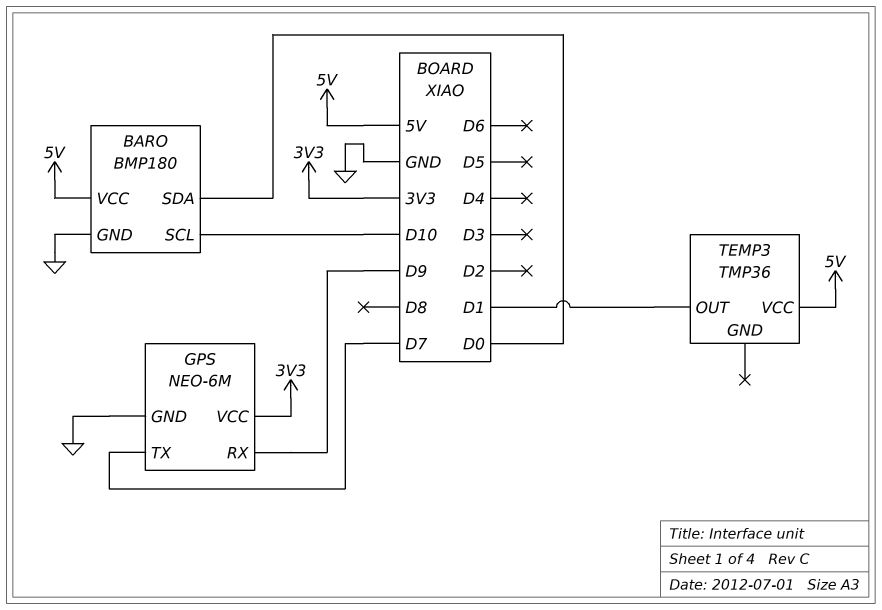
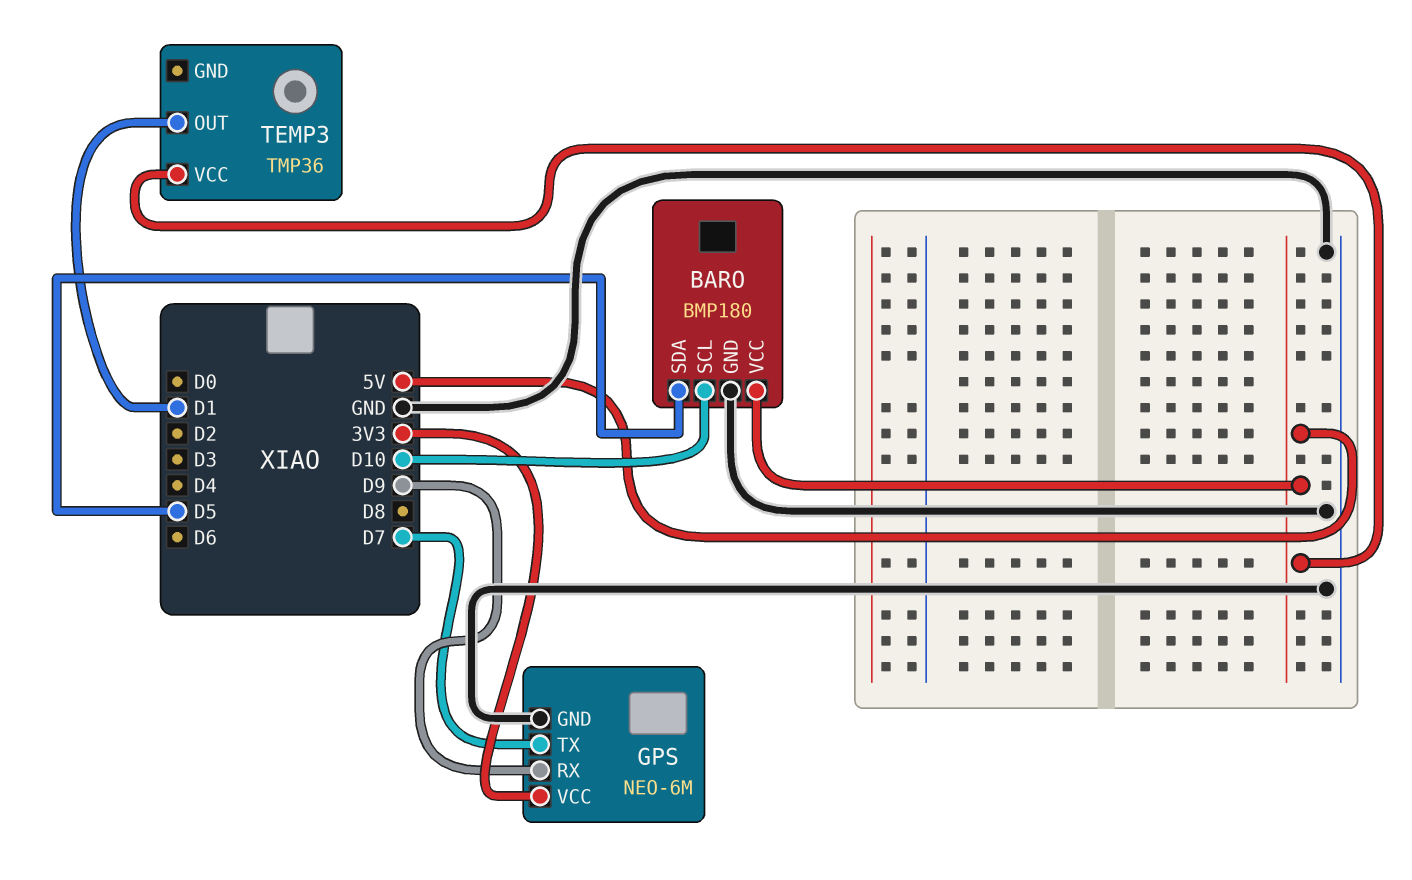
BARO pin SDA: D0 -> D5

